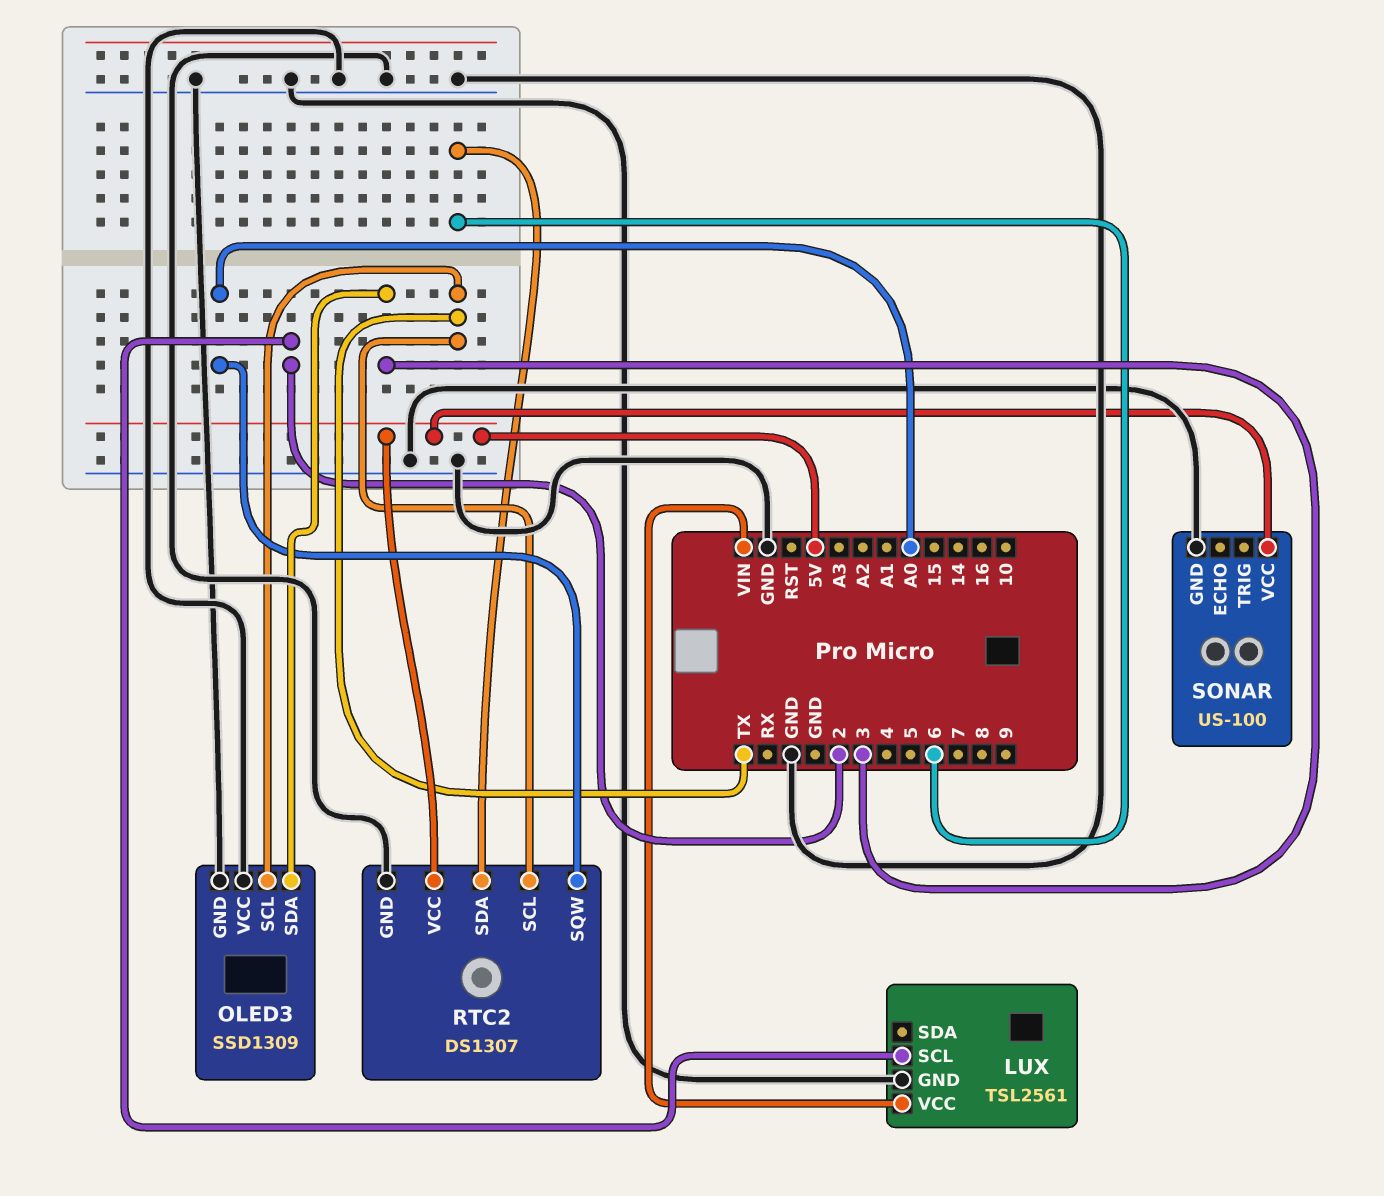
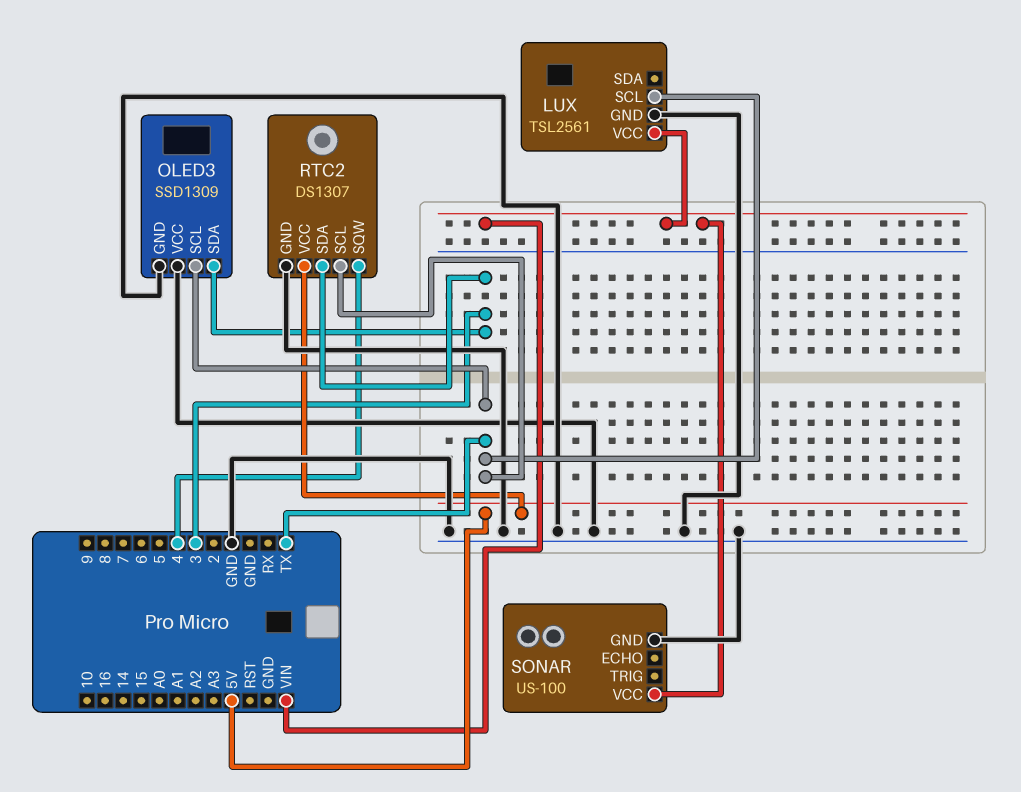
LUX pin SCL: 2 -> TX
RTC2 pin SDA: 6 -> 3
RTC2 pin SQW: A0 -> 4
SONAR pin VCC: 5V -> VIN

